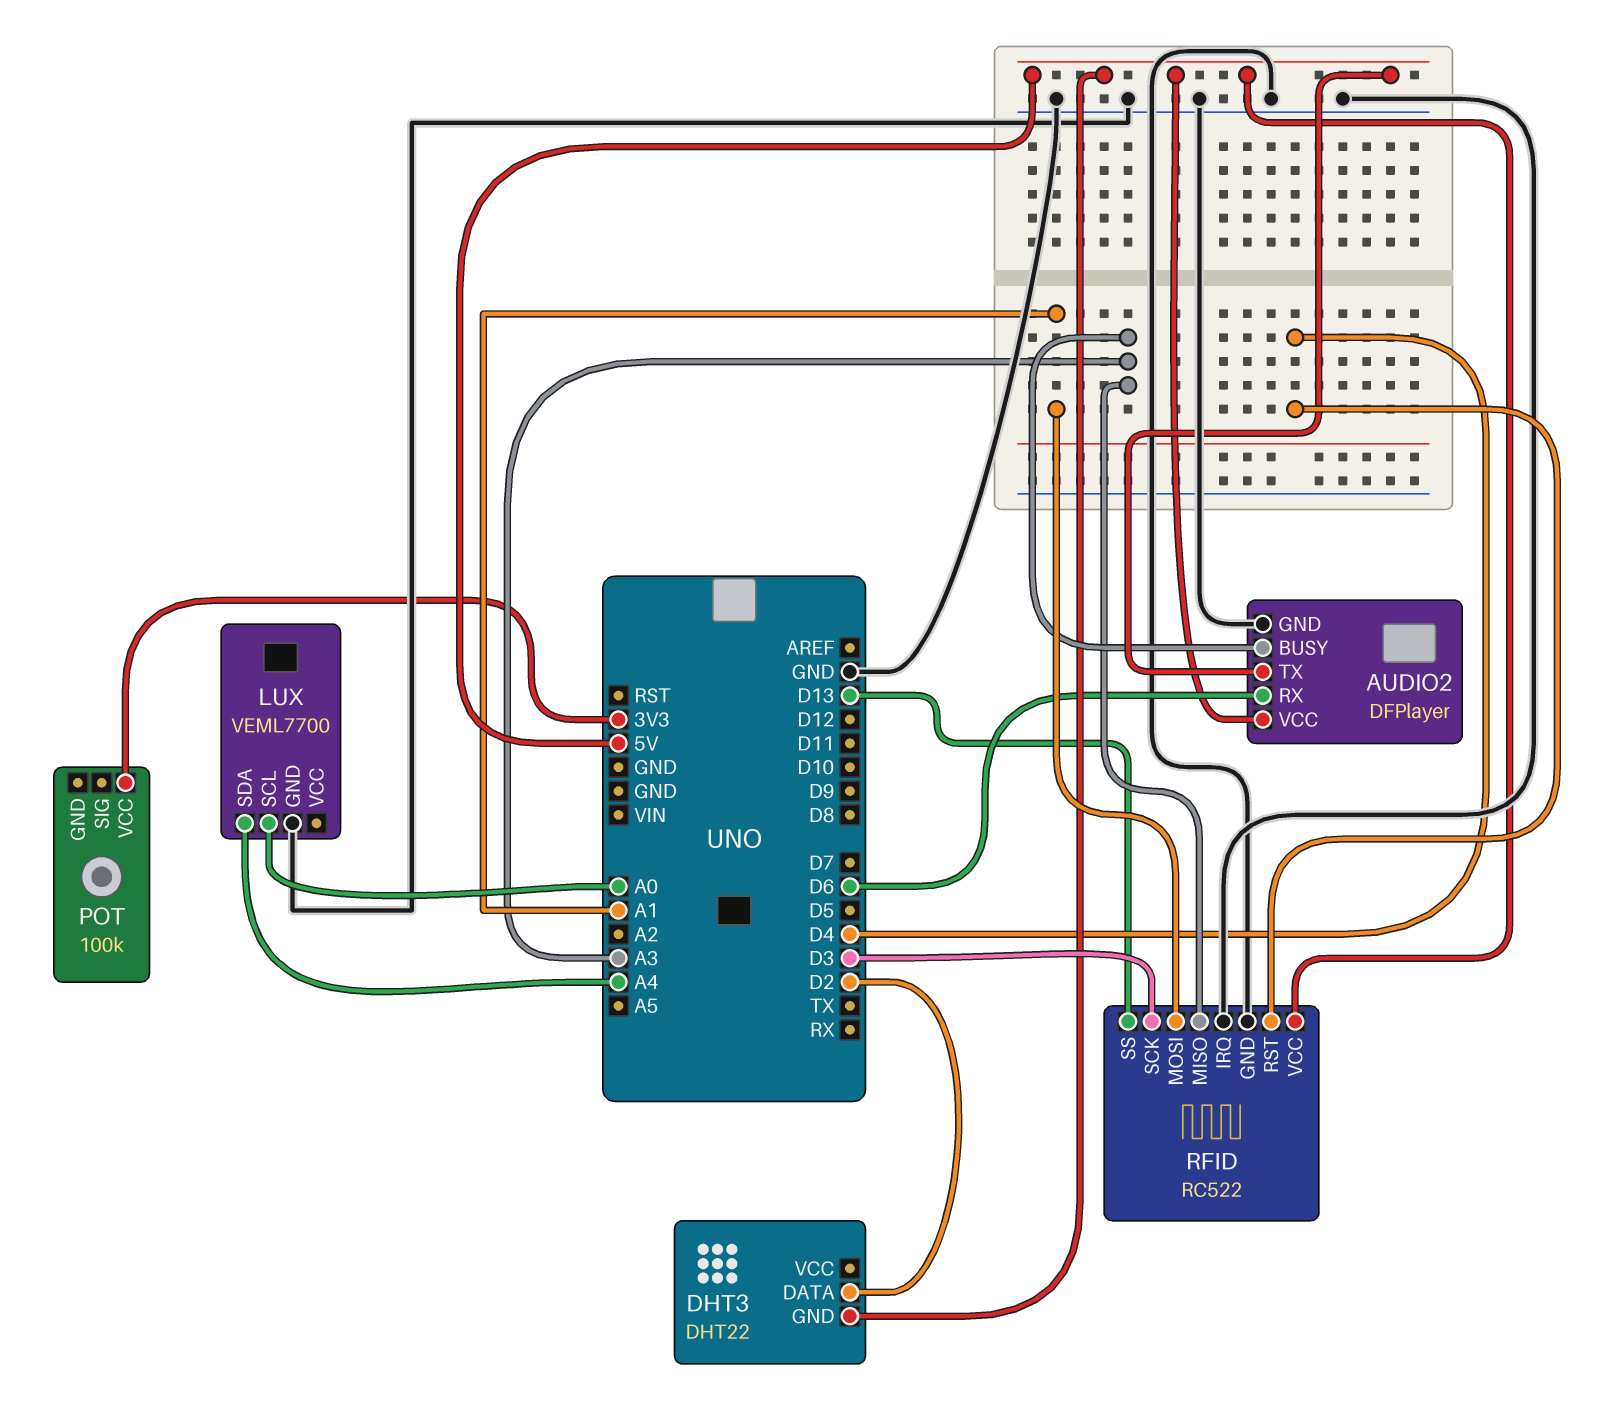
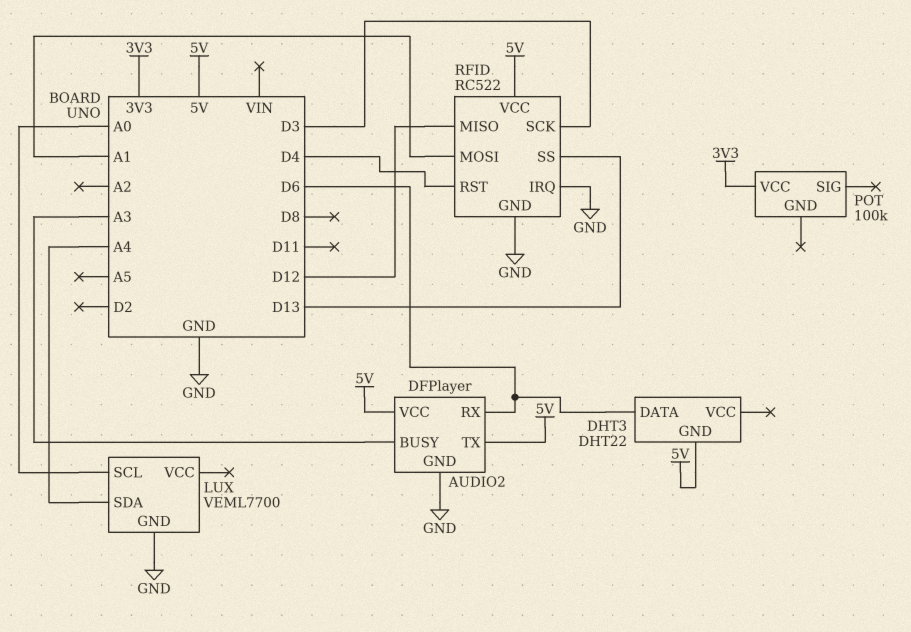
DHT3 pin DATA: D2 -> D6
RFID pin MISO: A3 -> D12

